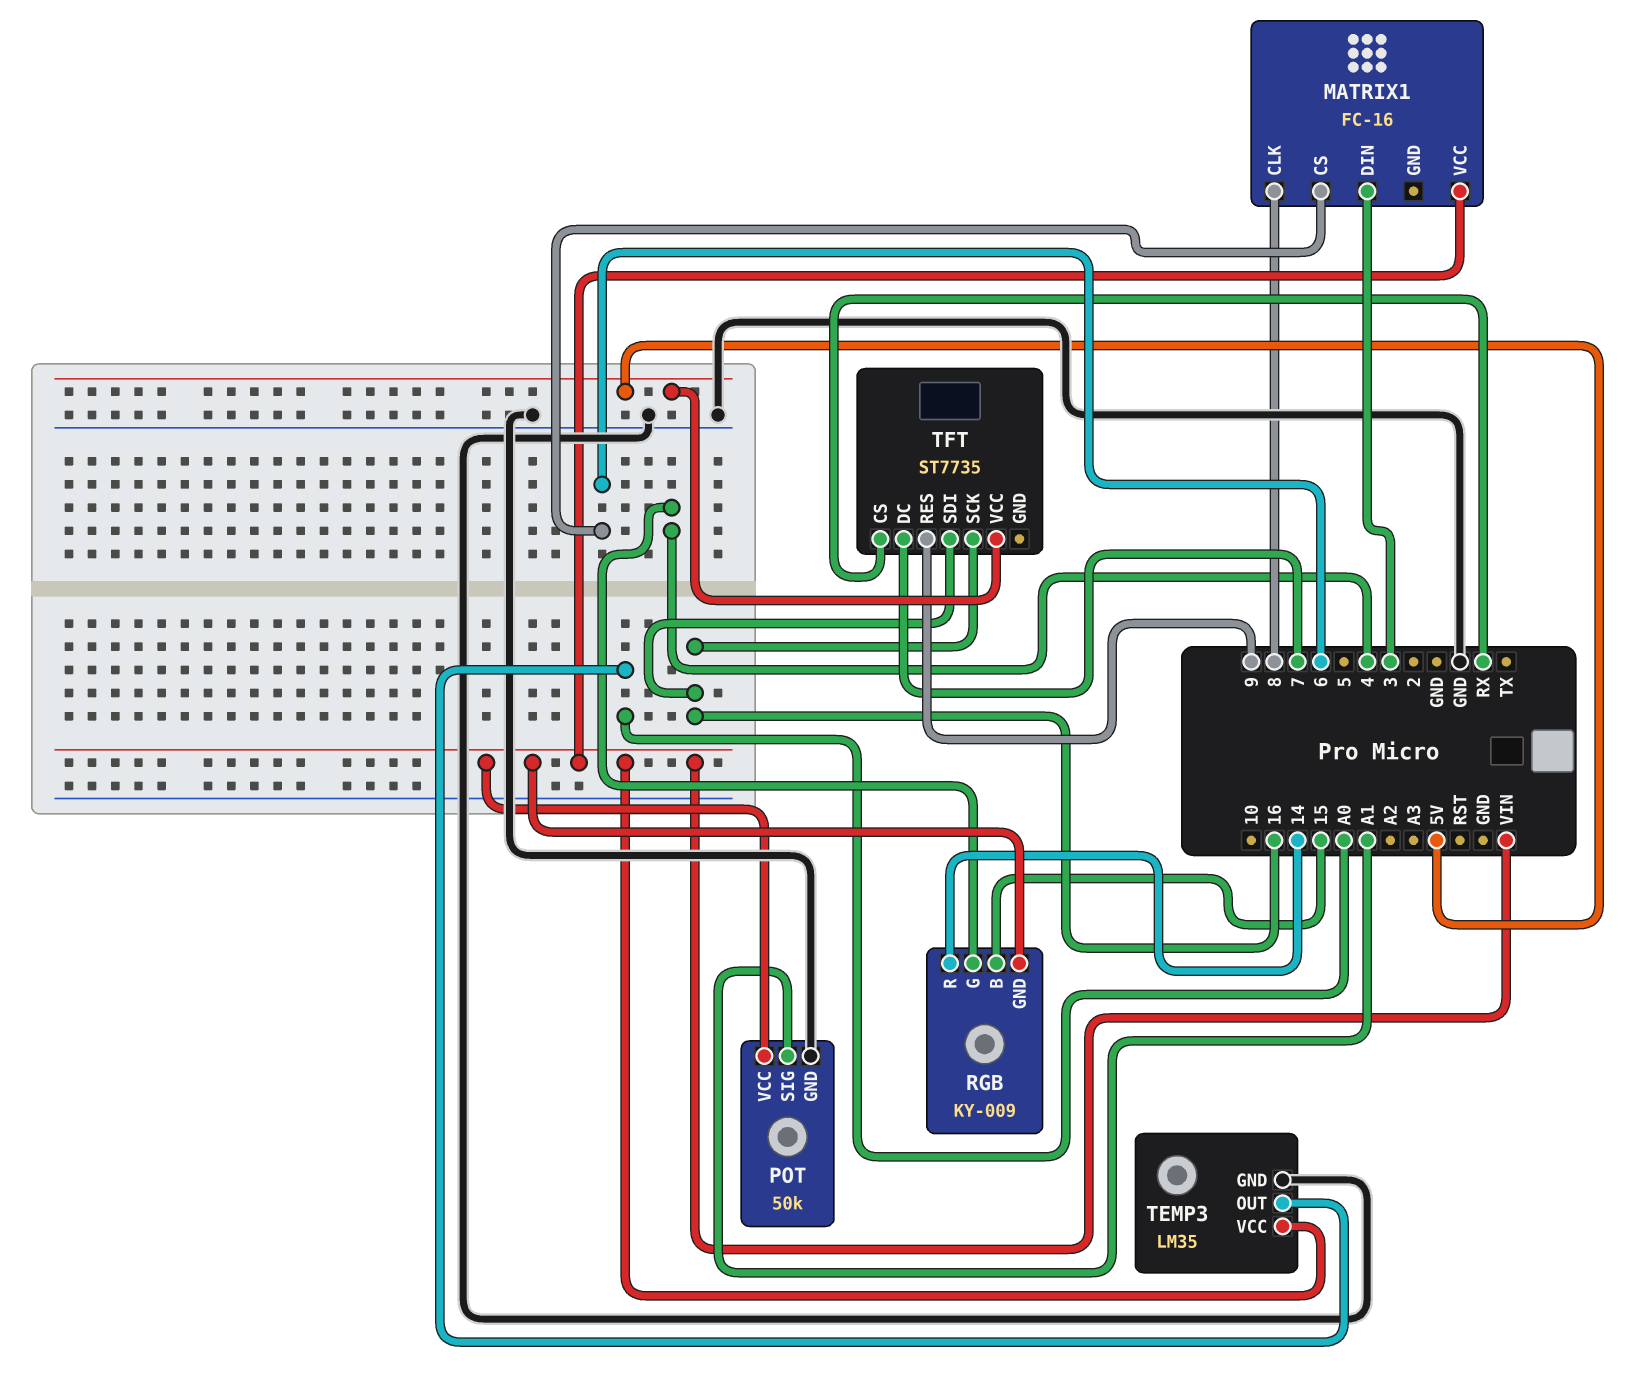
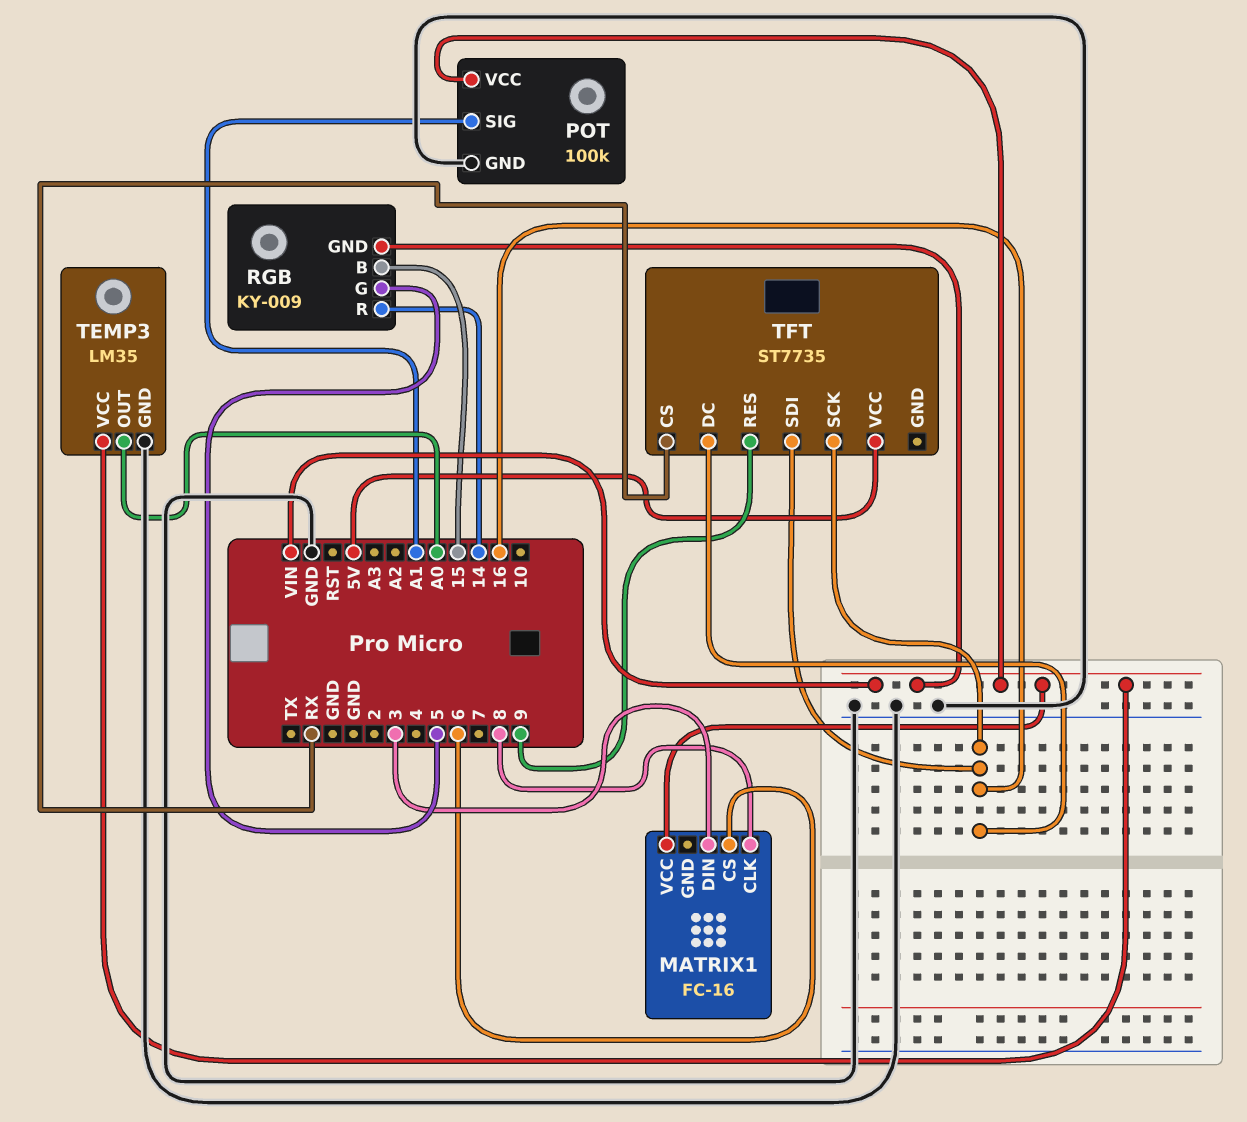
POT: 50k -> 100k
RGB pin G: 4 -> 5
TFT pin DC: 7 -> 16

